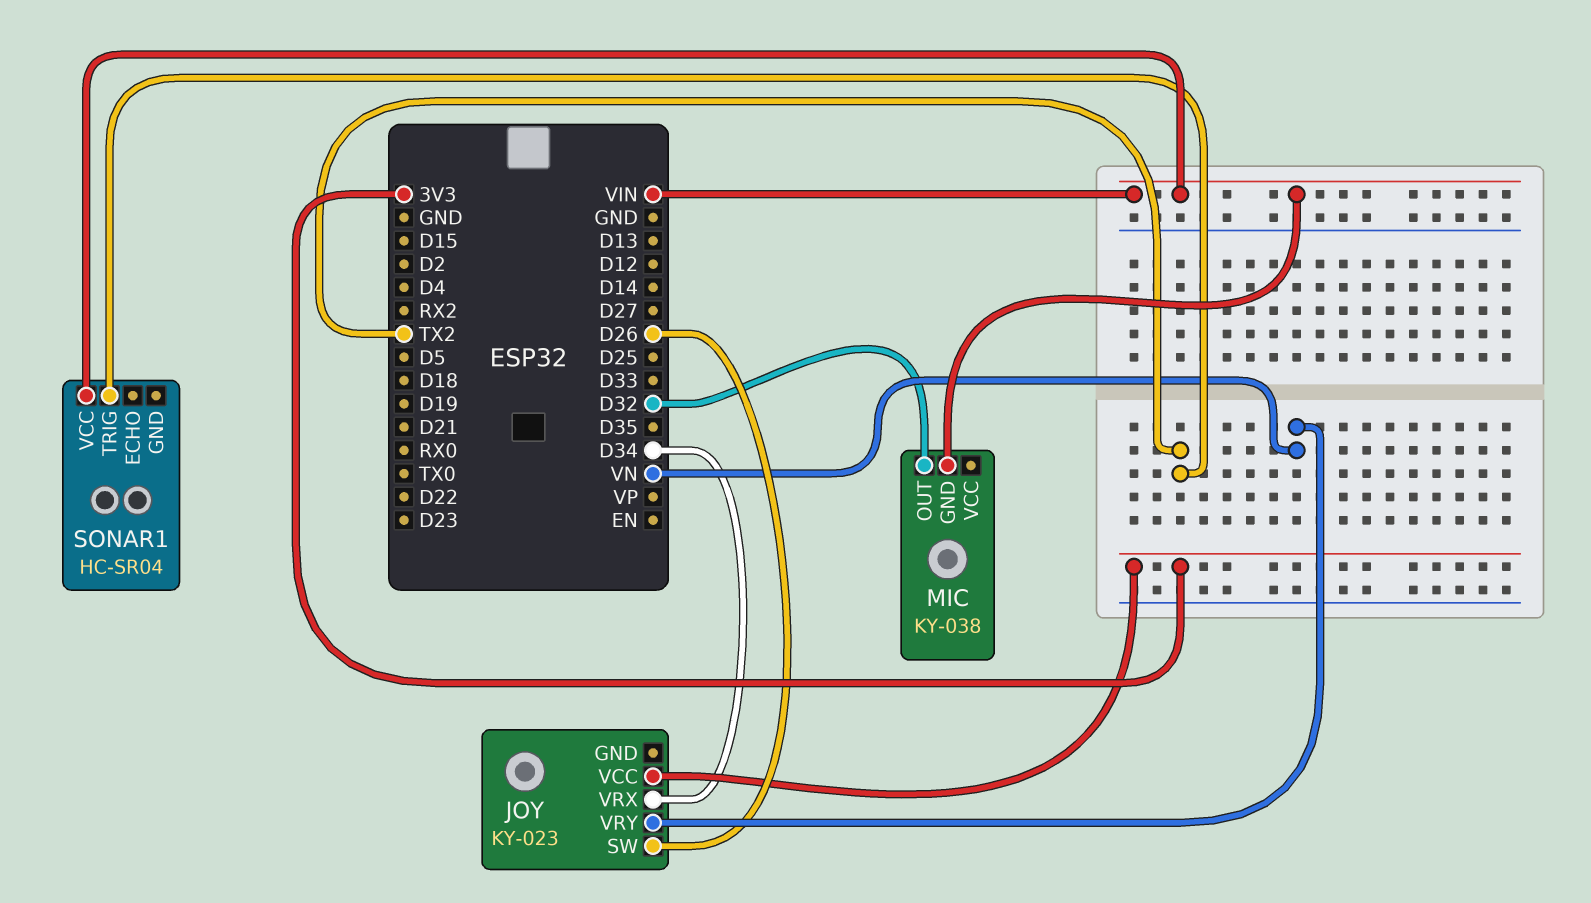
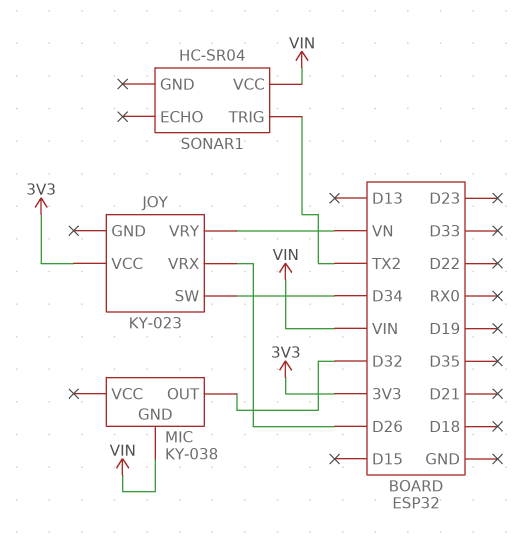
JOY pin SW: D26 -> D34
JOY pin VRX: D34 -> D26

